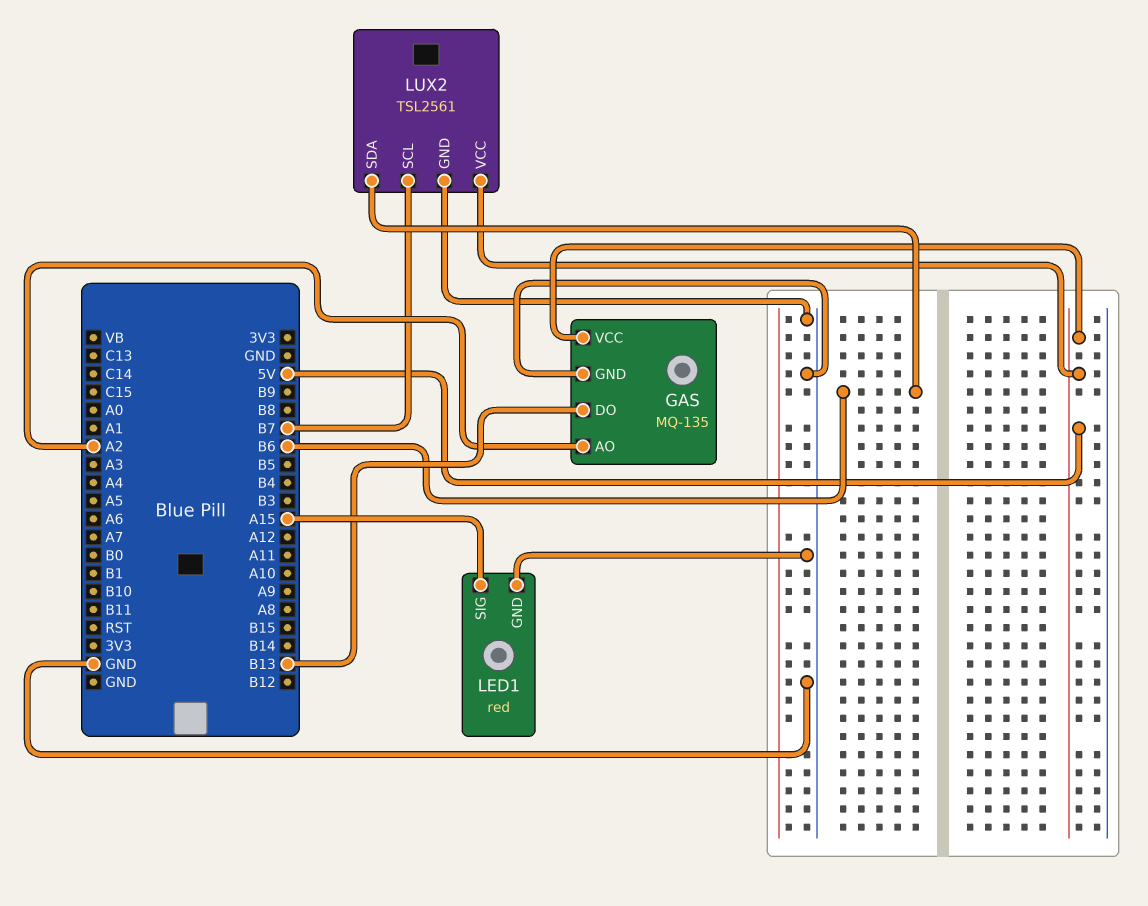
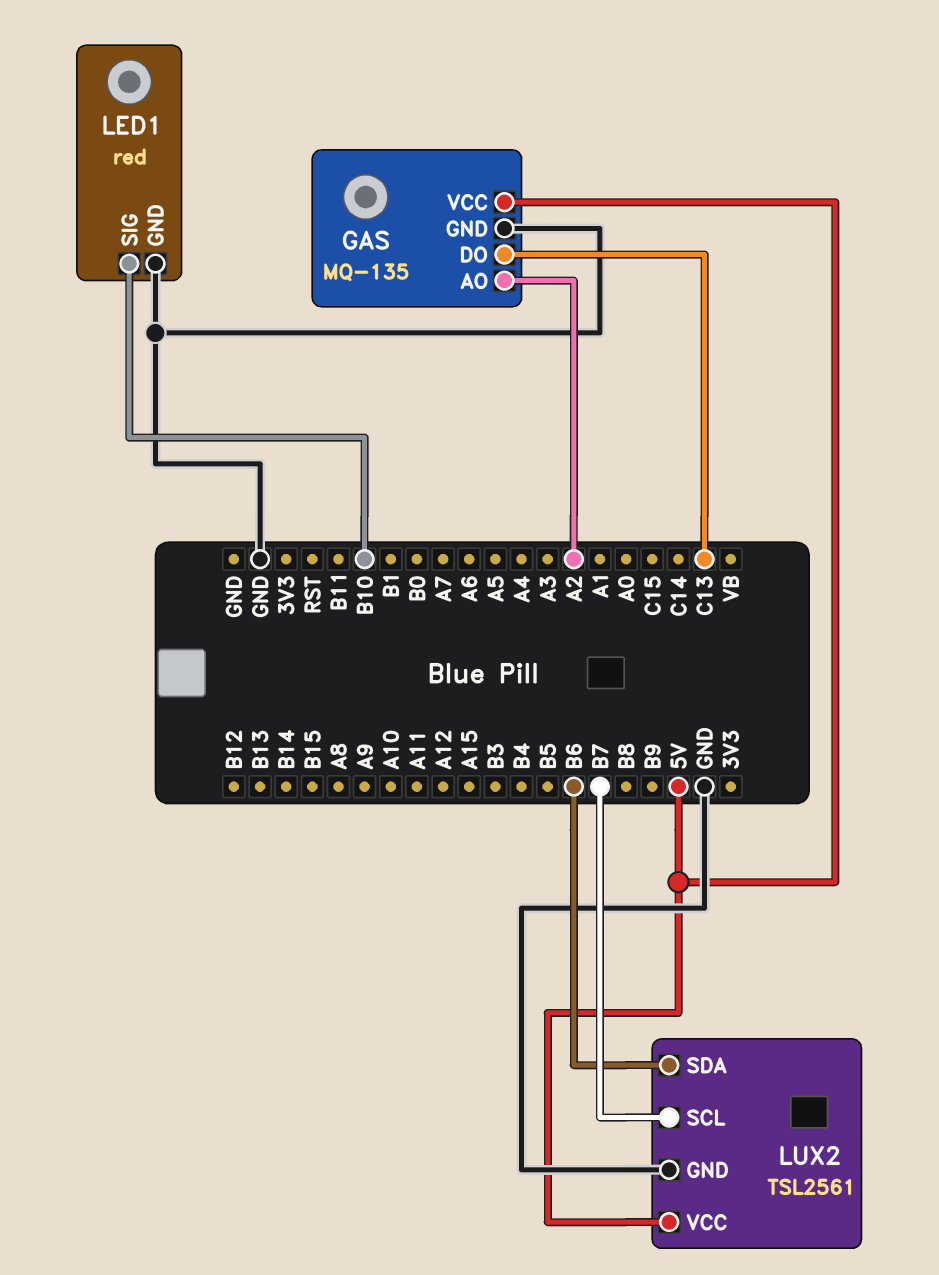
GAS pin DO: B13 -> C13
LED1 pin SIG: A15 -> B10

